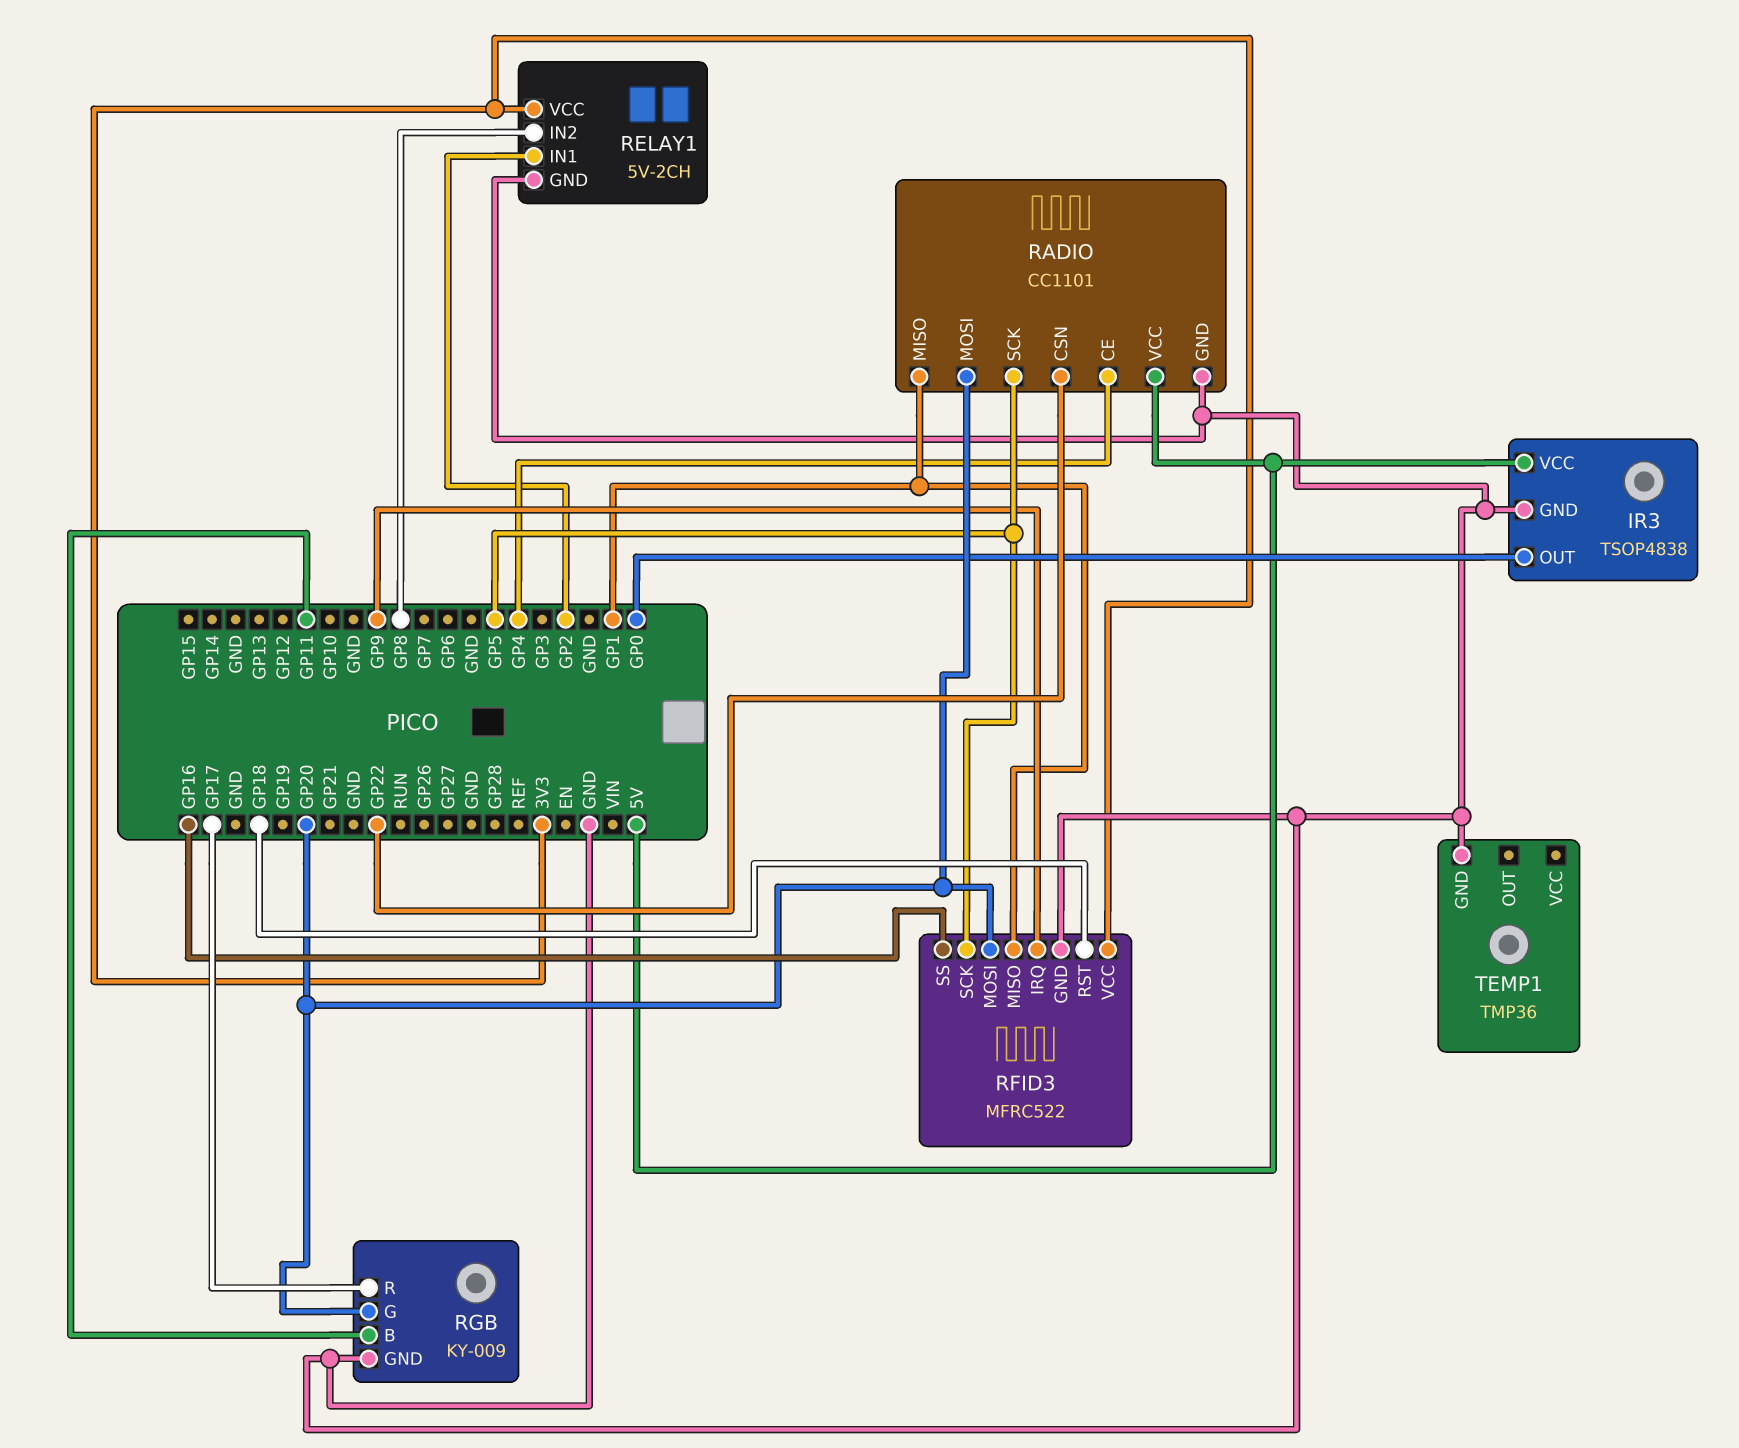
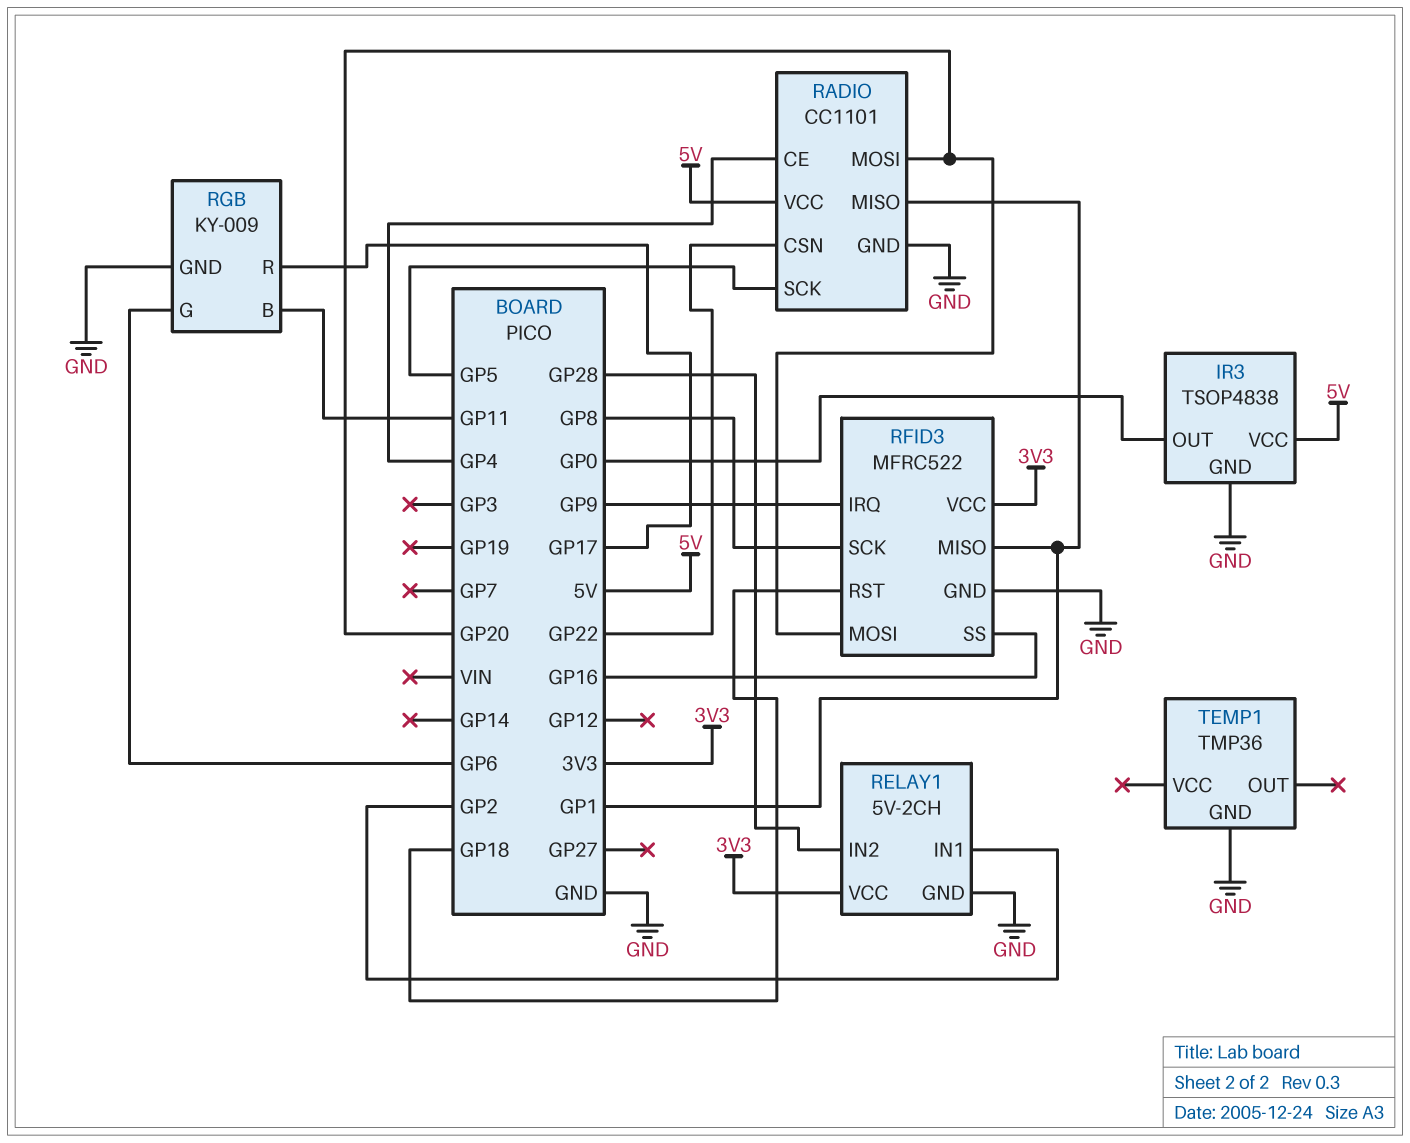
RELAY1 pin IN2: GP8 -> GP28
RFID3 pin SCK: GP5 -> GP8
RGB pin G: GP20 -> GP6

